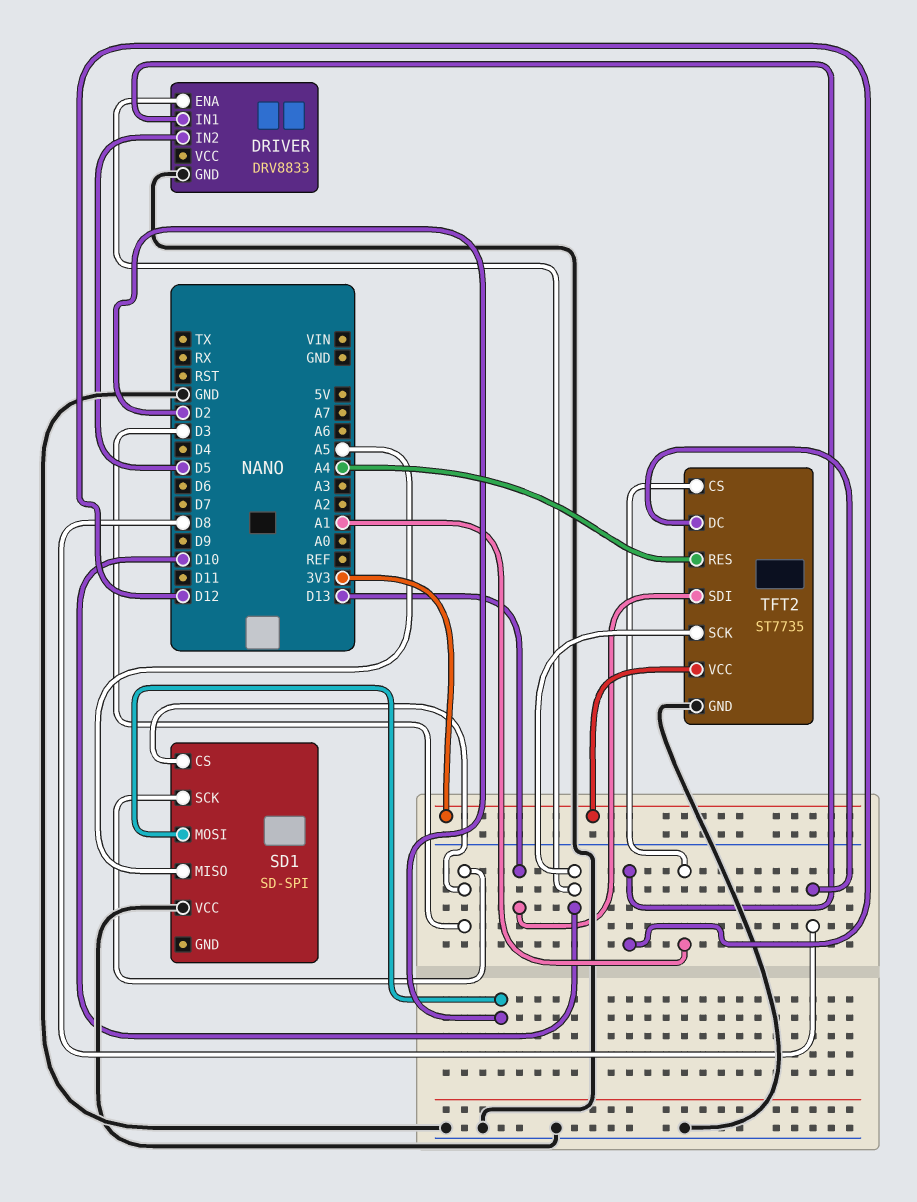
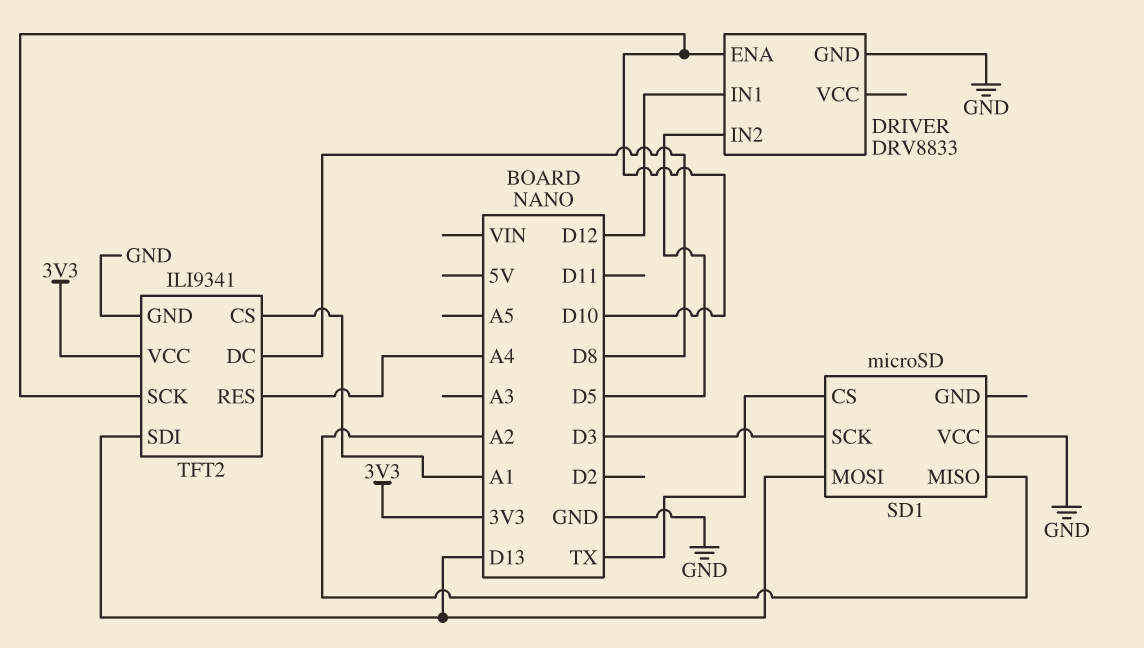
SD1: SD-SPI -> microSD
SD1 pin CS: D3 -> TX
SD1 pin MISO: A5 -> A2
SD1 pin MOSI: D2 -> D13
TFT2: ST7735 -> ILI9341

